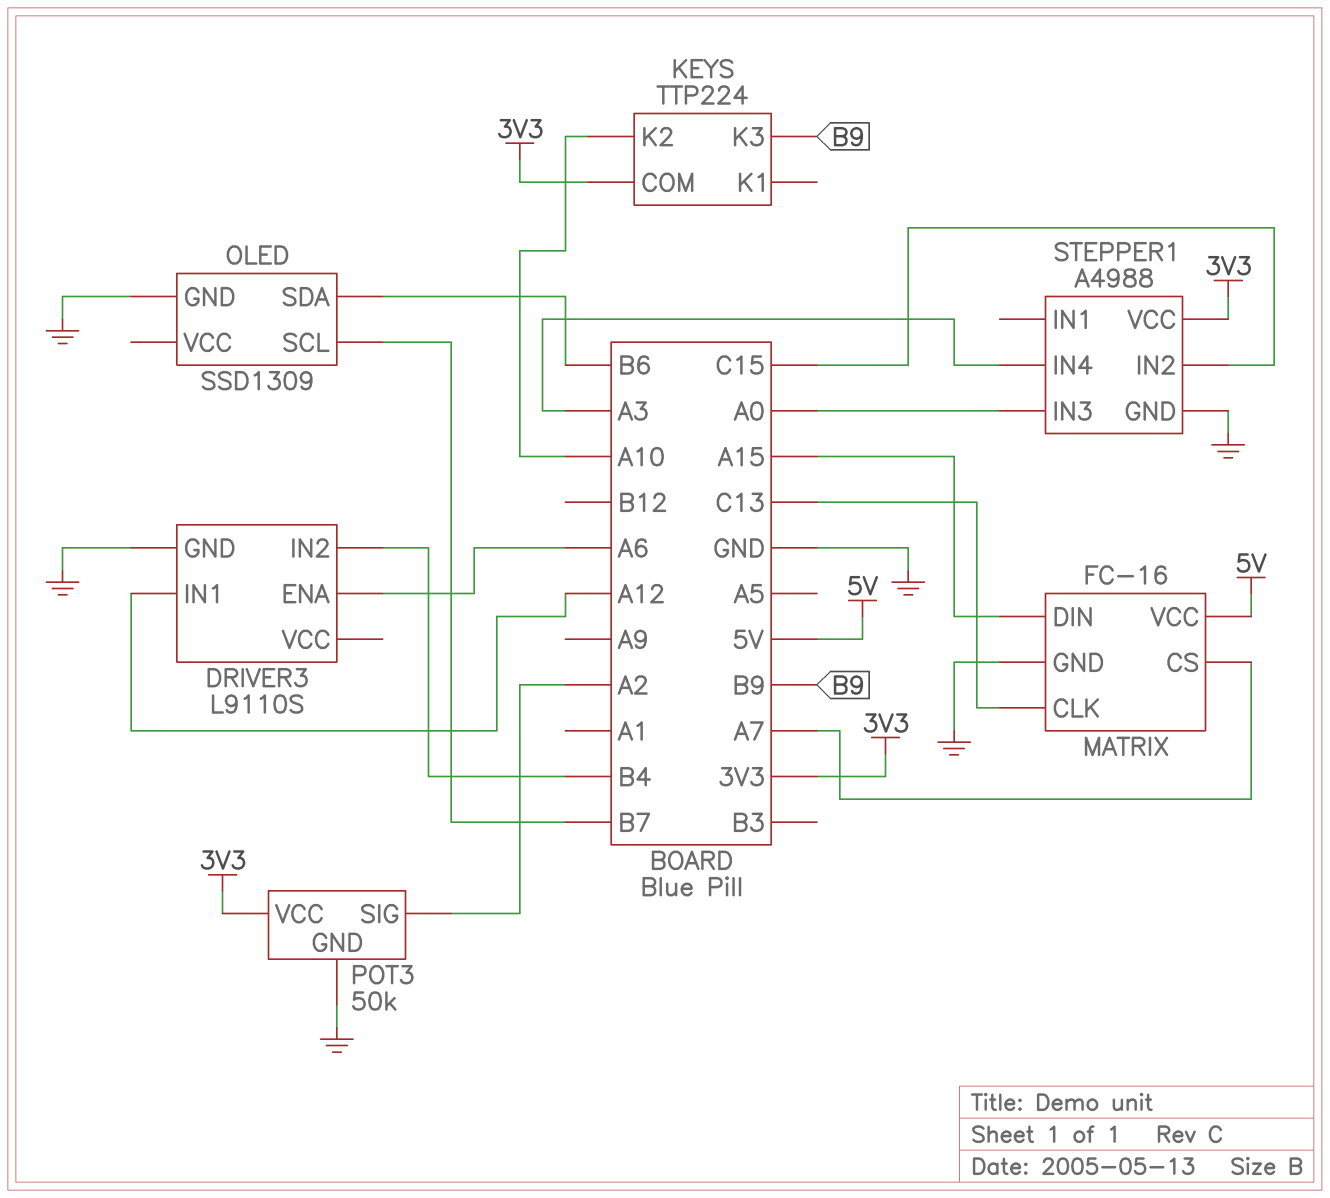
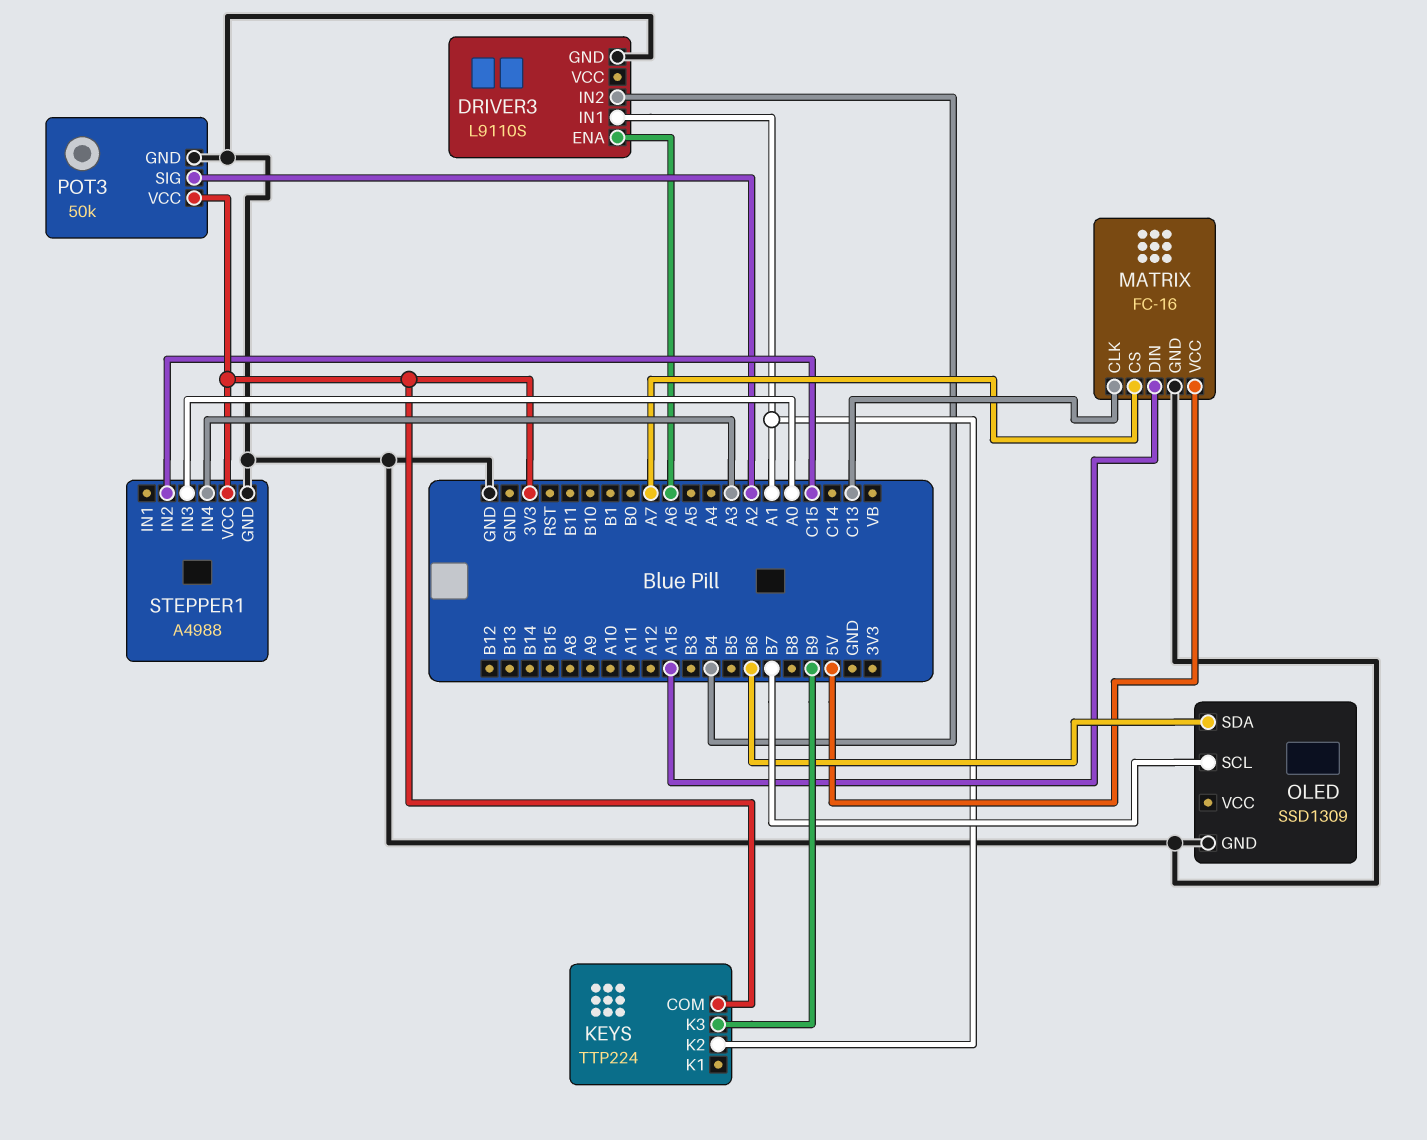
DRIVER3 pin IN1: A12 -> A1
KEYS pin K2: A10 -> A1

